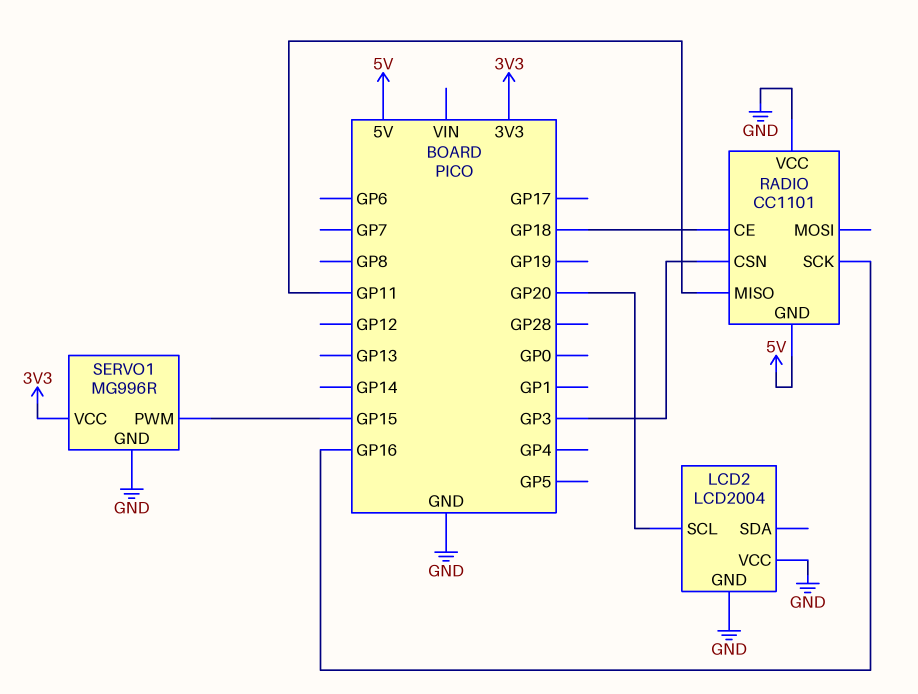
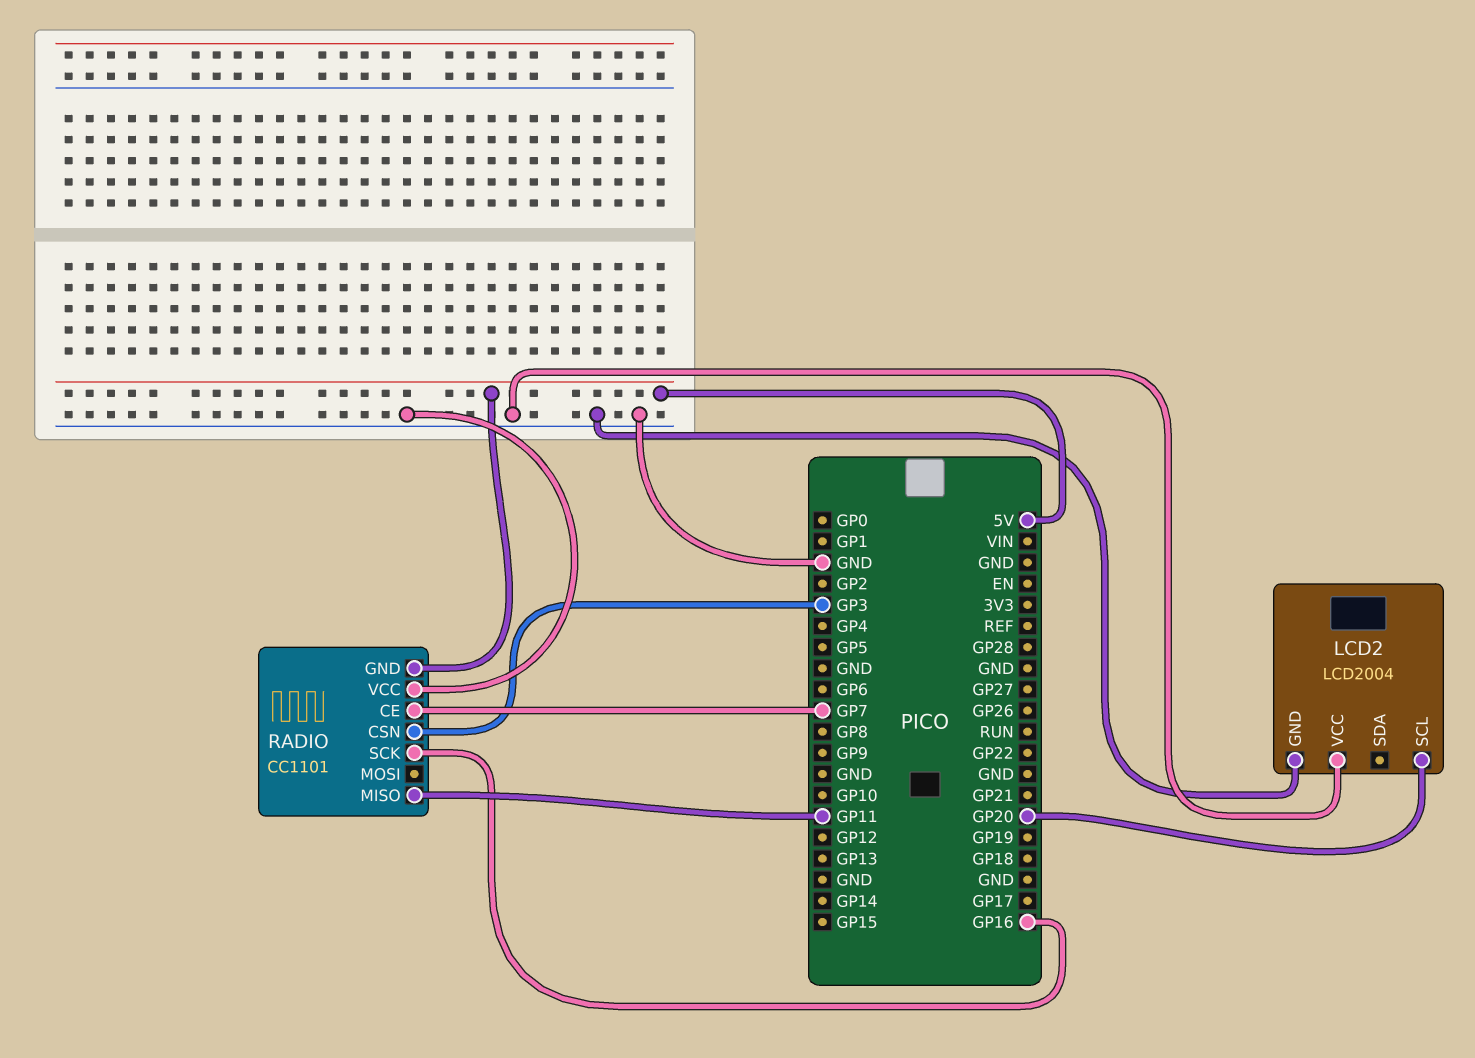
RADIO pin CE: GP18 -> GP7
SERVO1: MG996R -> none
SERVO1 pin GND: GND -> none
SERVO1 pin PWM: GP15 -> none
SERVO1 pin VCC: 3V3 -> none

